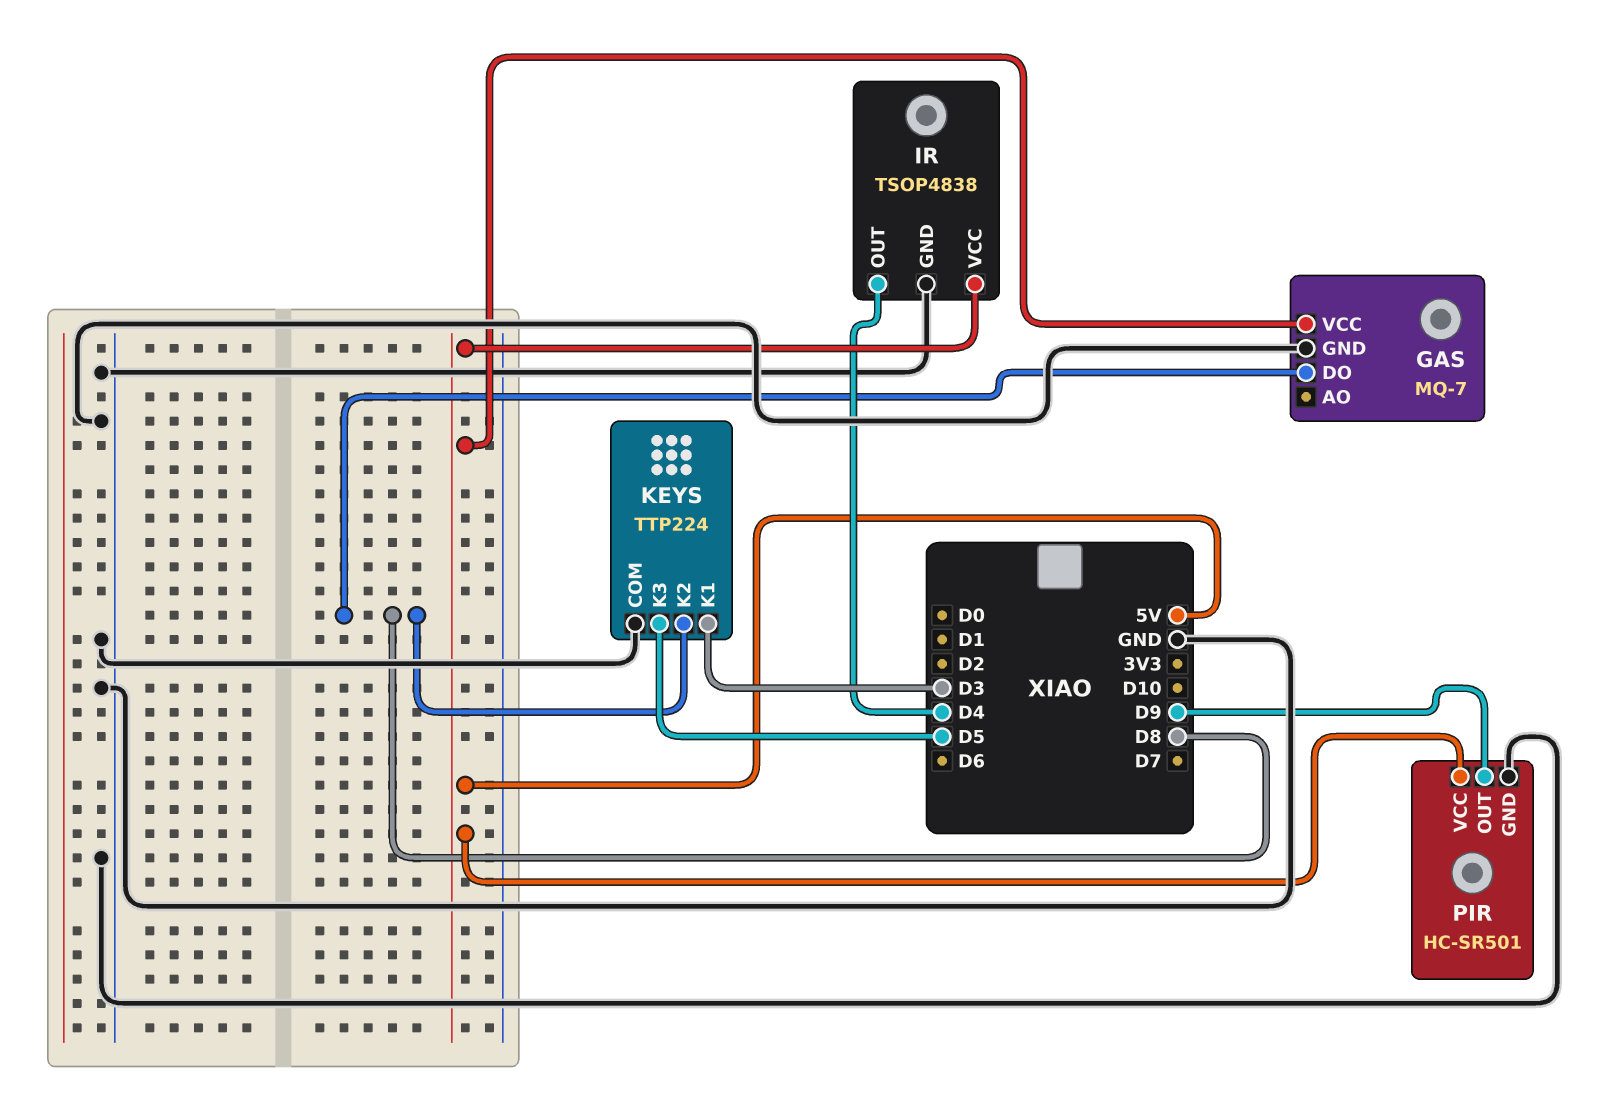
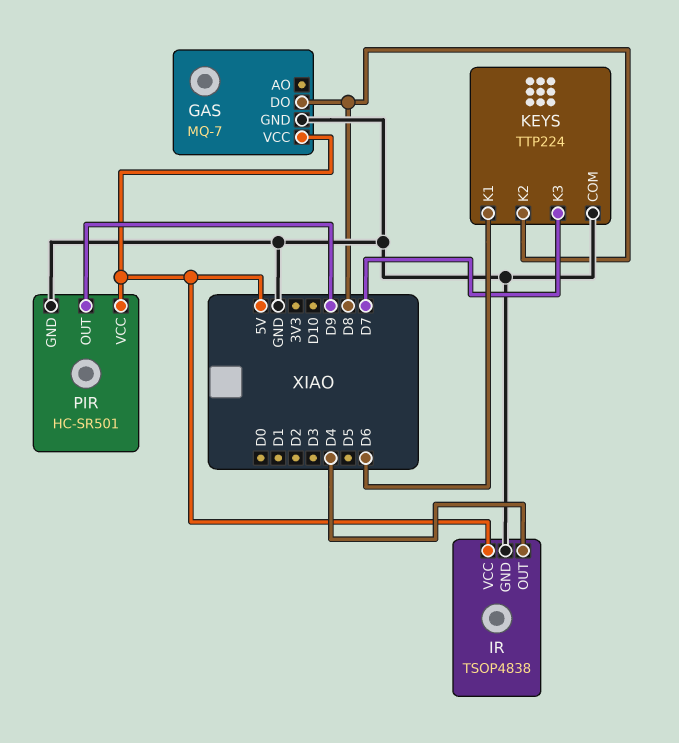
KEYS pin K1: D3 -> D6
KEYS pin K3: D5 -> D7

